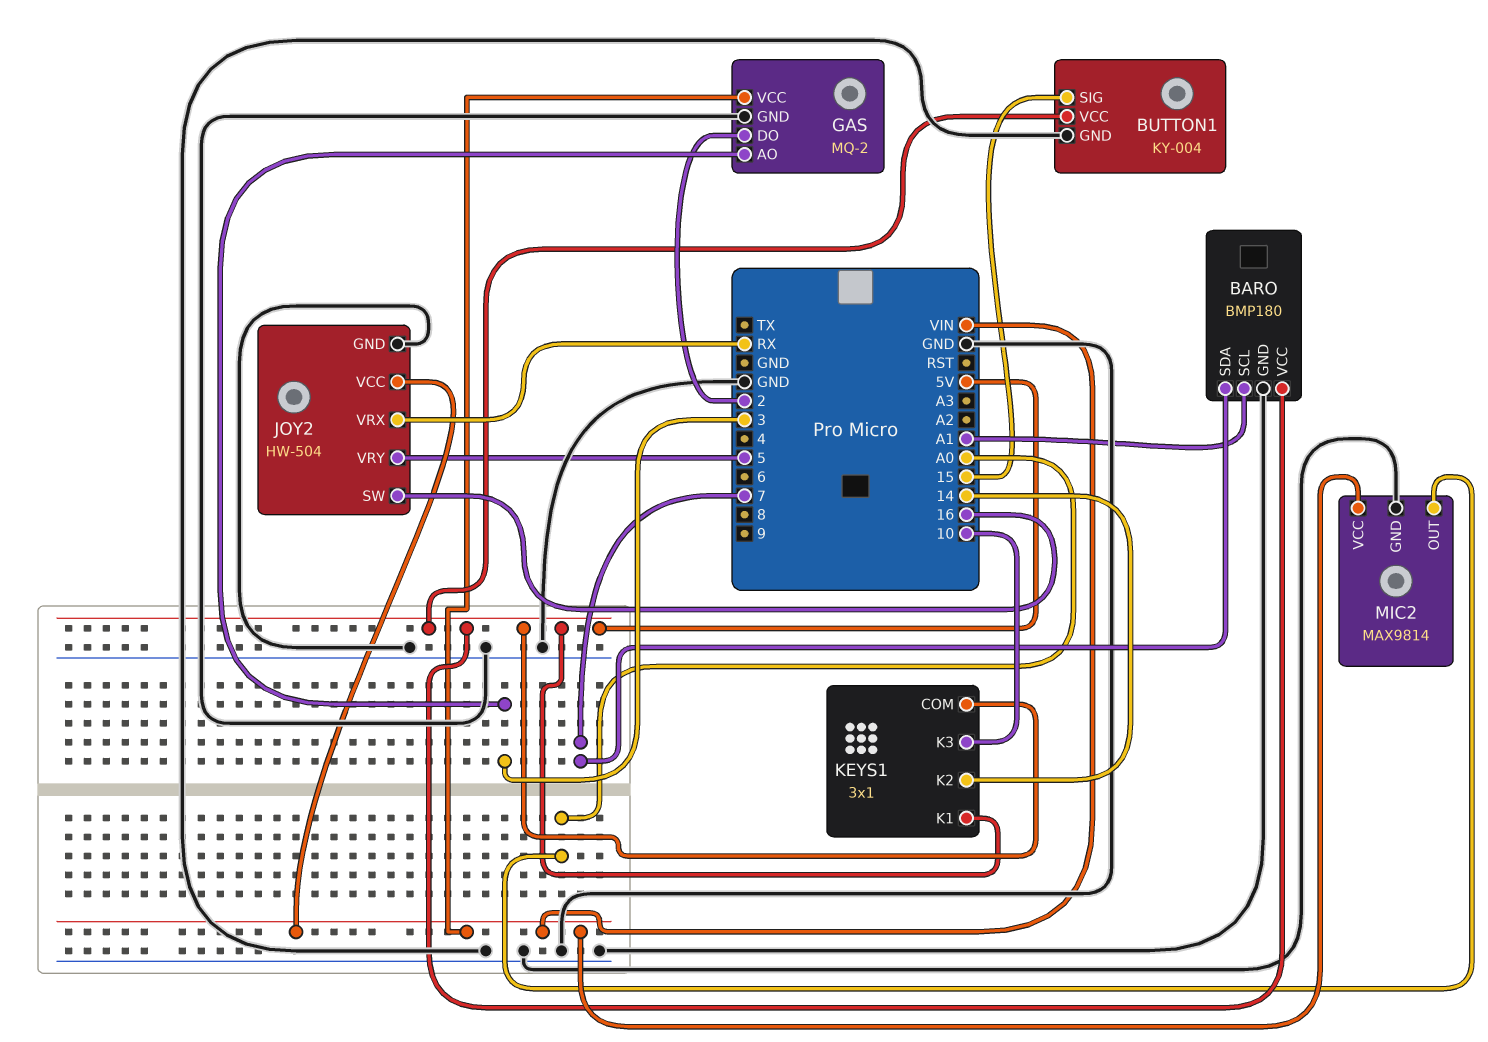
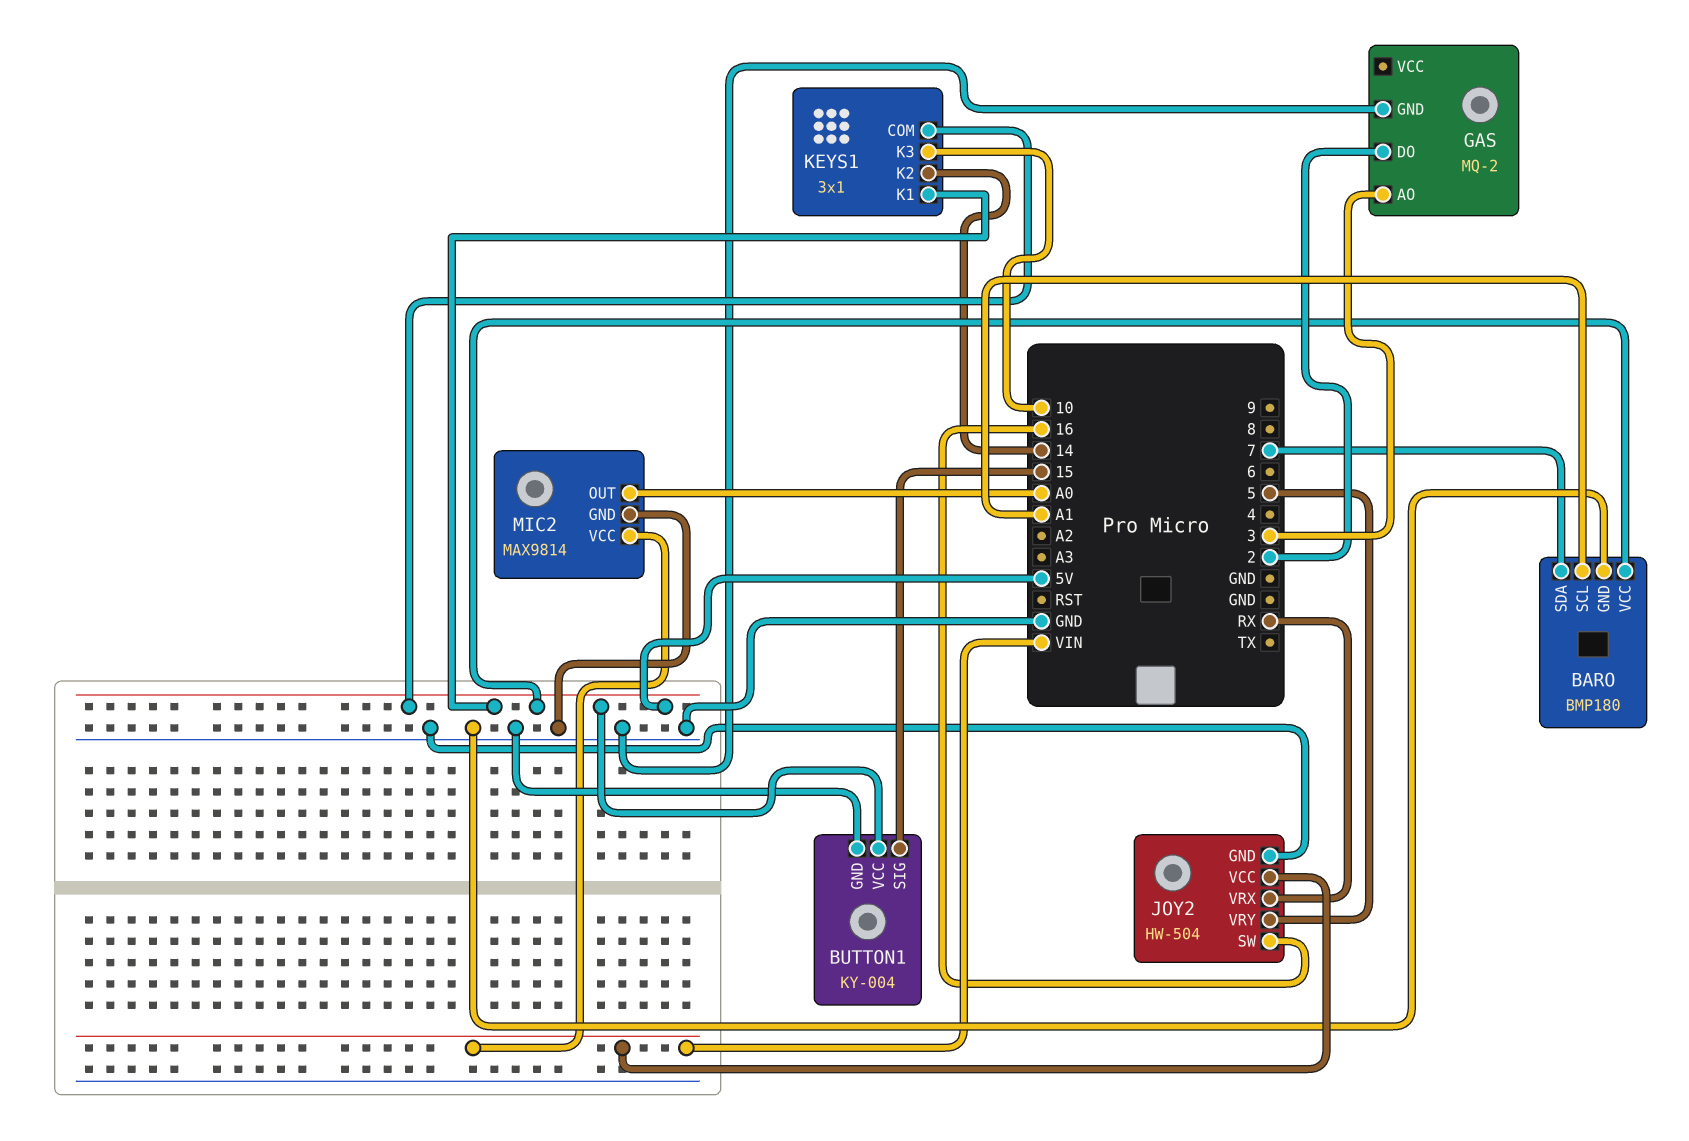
GAS pin VCC: VIN -> none

